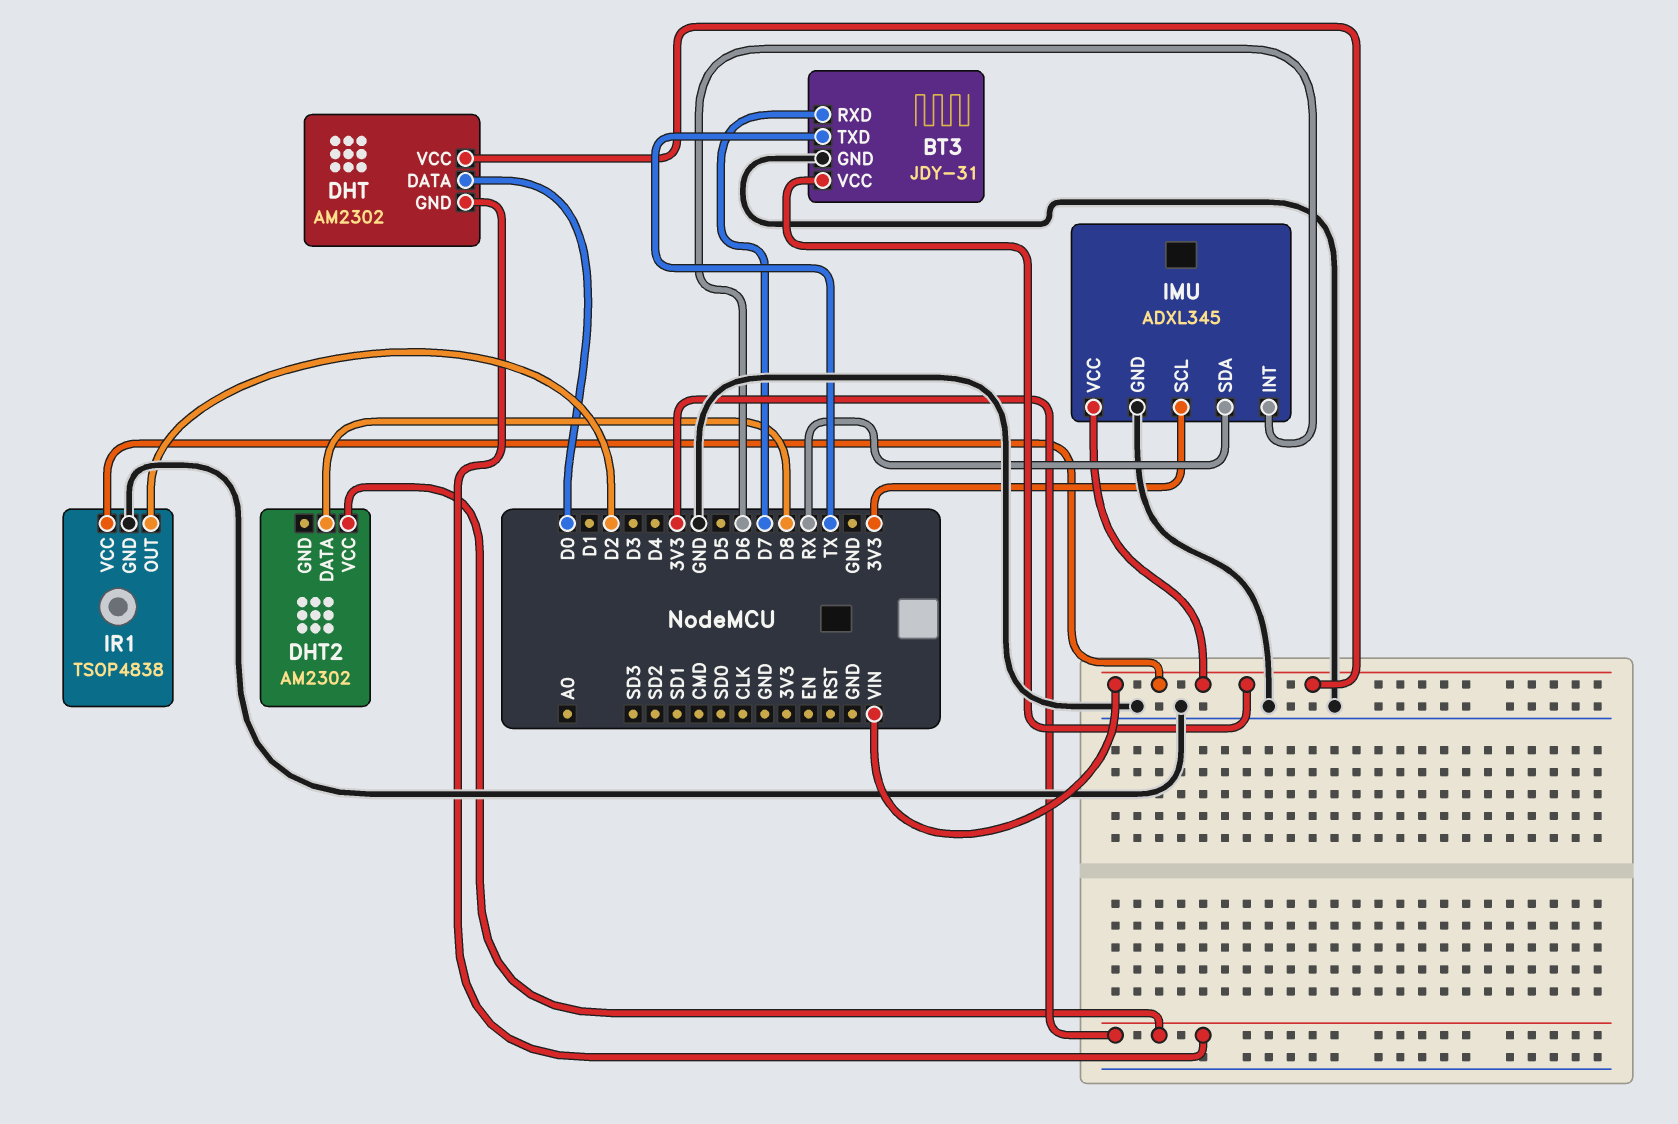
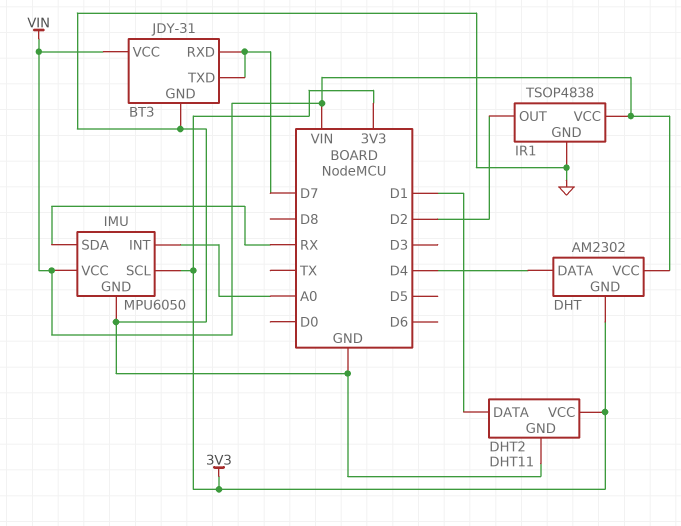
BT3 pin TXD: TX -> D7
DHT pin DATA: D0 -> D4
DHT2: AM2302 -> DHT11
DHT2 pin DATA: D8 -> D1
DHT2 pin GND: none -> GND
IMU: ADXL345 -> MPU6050
IMU pin INT: D6 -> A0

